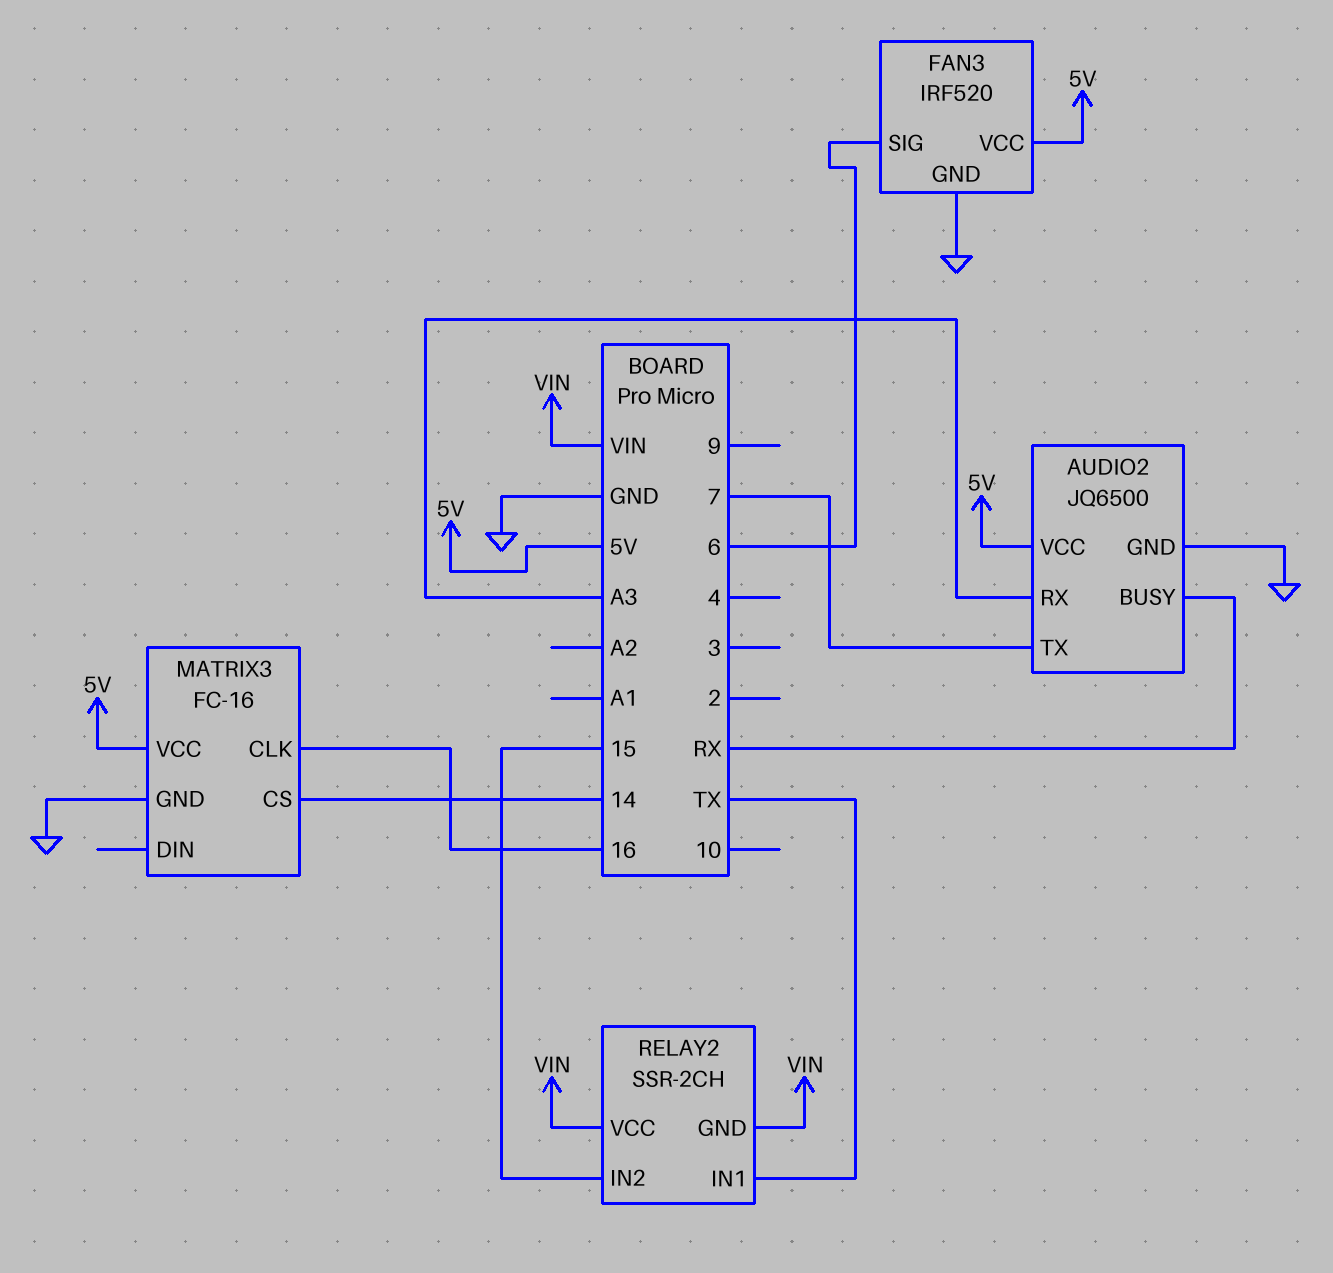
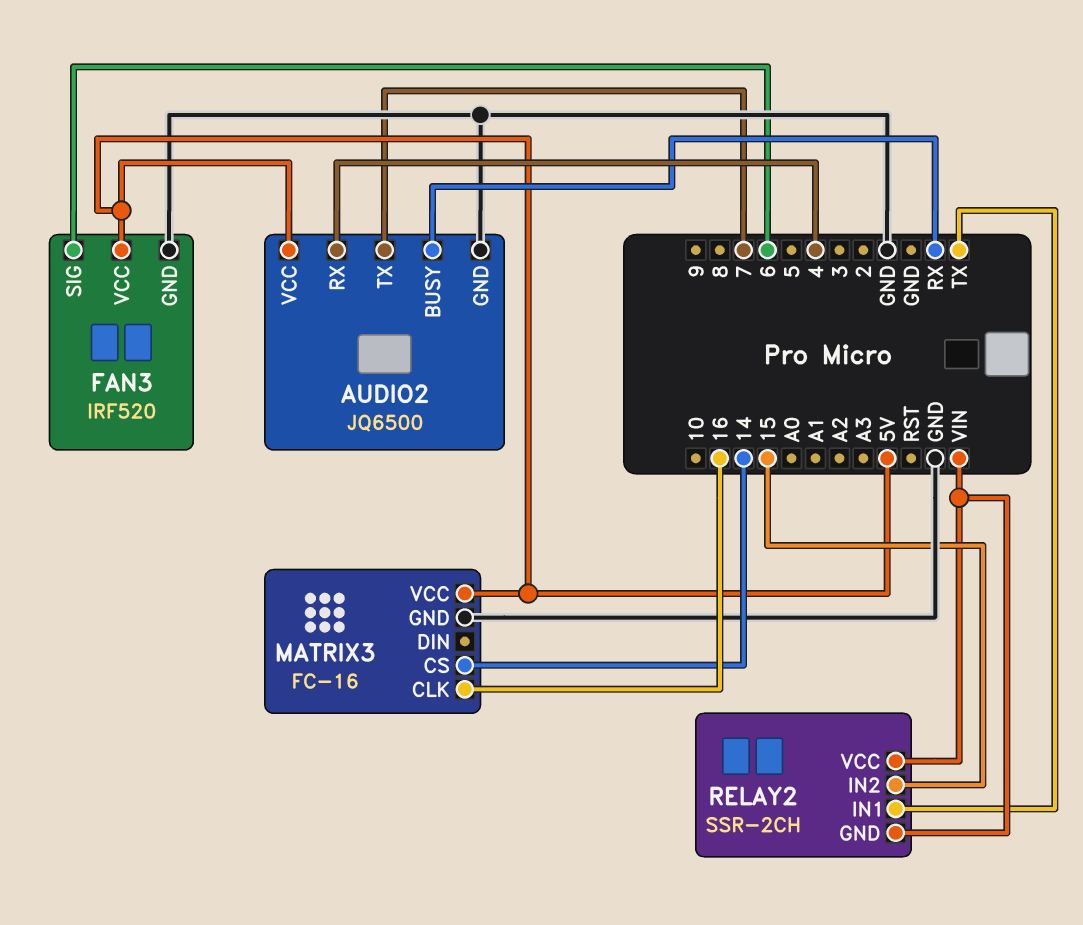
AUDIO2 pin RX: A3 -> 4

